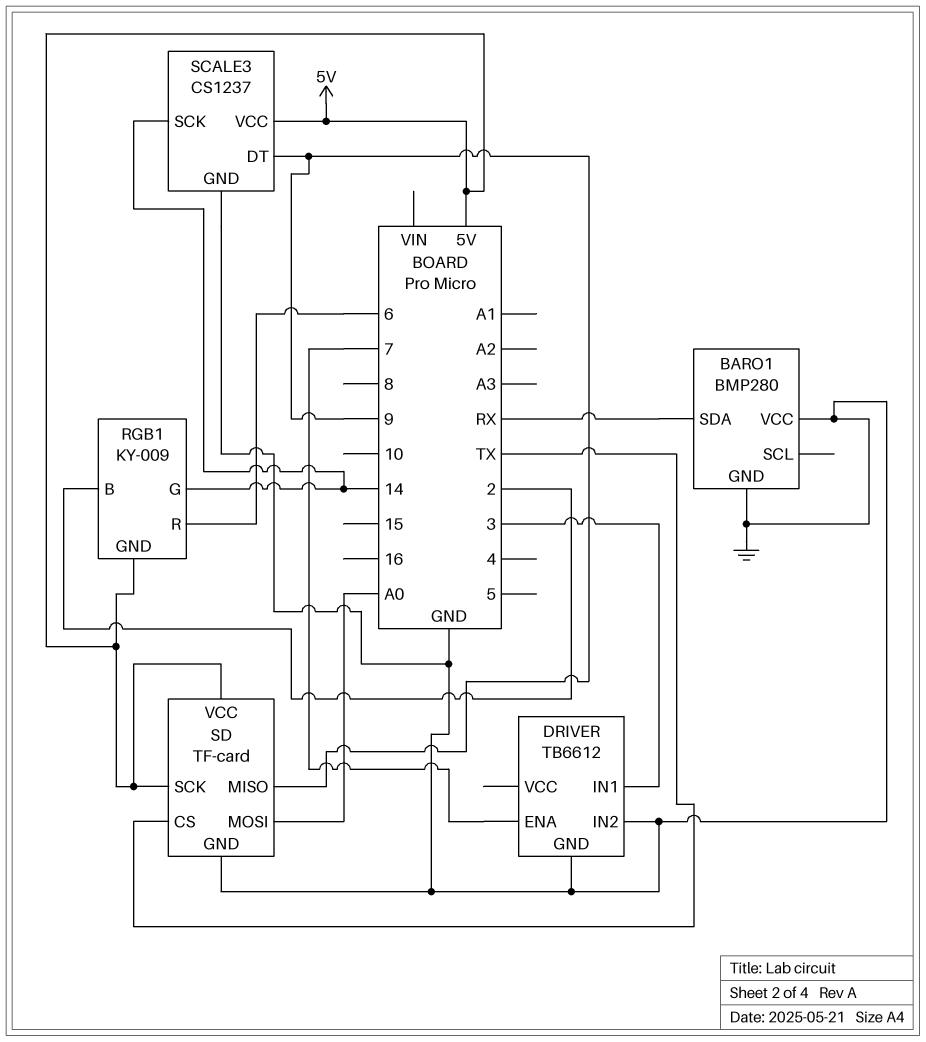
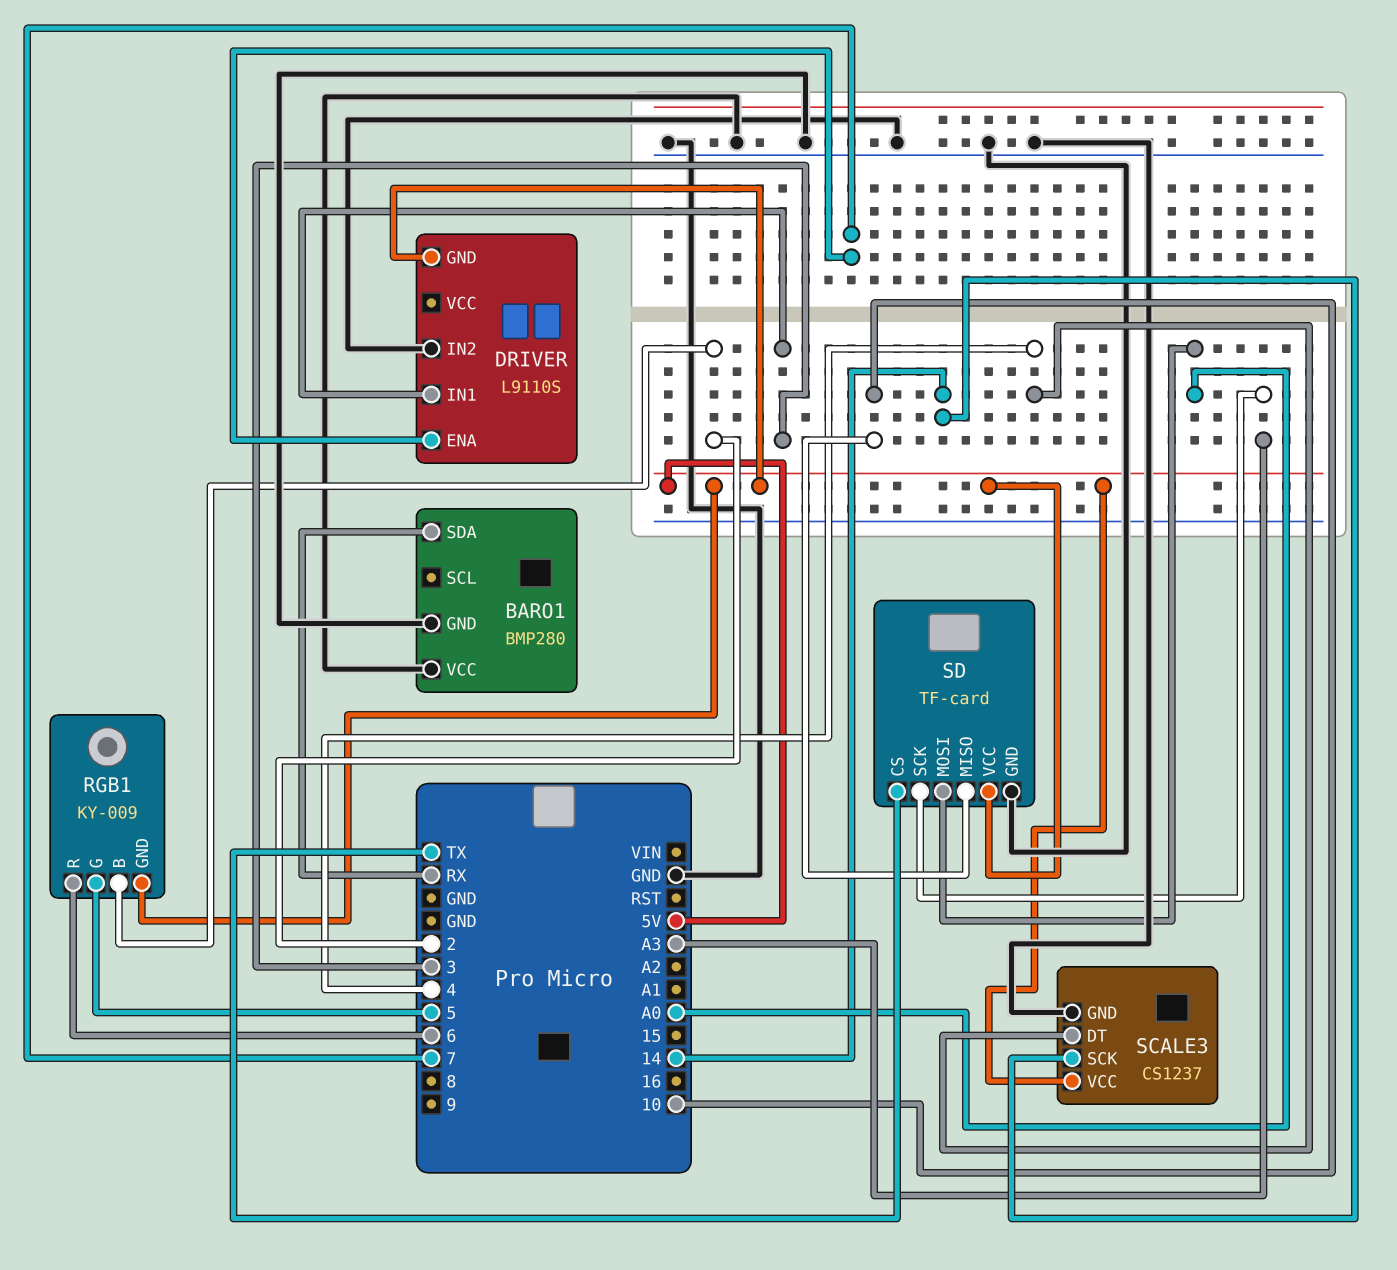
DRIVER: TB6612 -> L9110S
DRIVER pin GND: GND -> 5V
RGB1 pin G: 14 -> 5
SCALE3 pin DT: 9 -> 4
SD pin MISO: 9 -> 10
SD pin SCK: 5V -> A3

